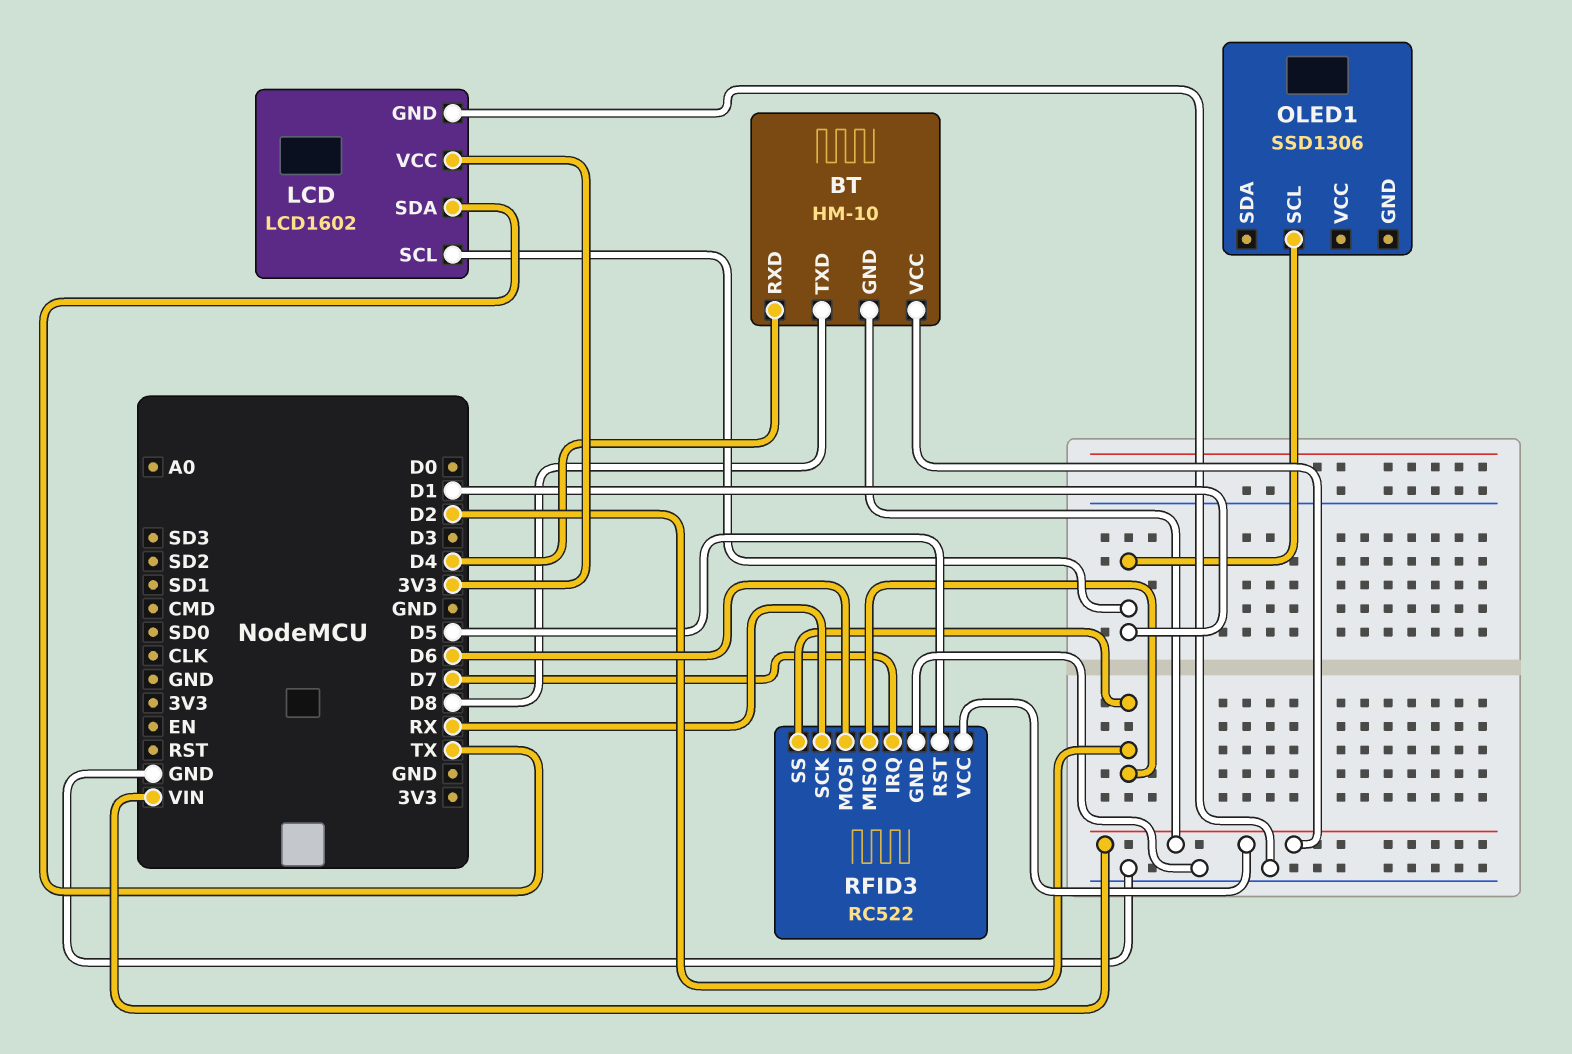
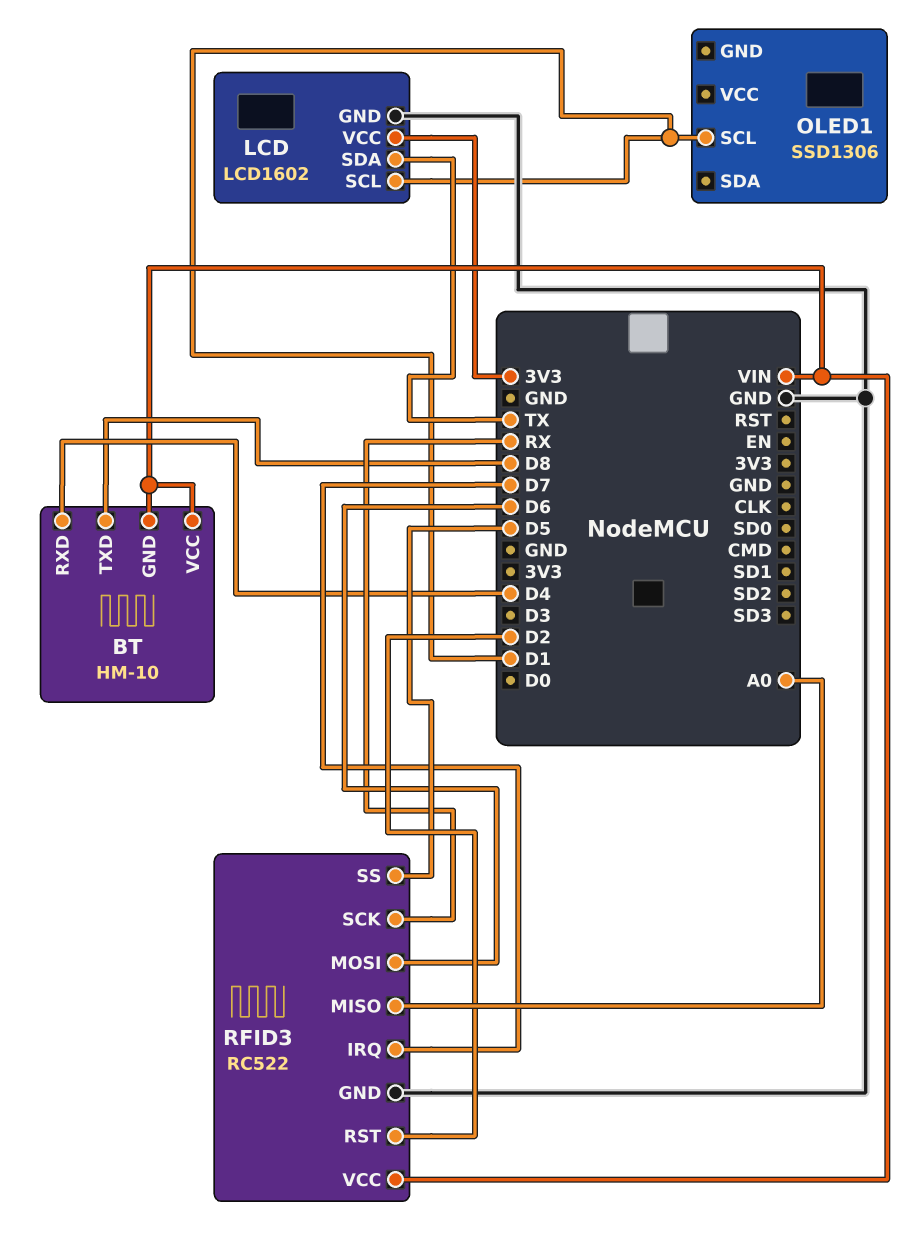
RFID3 pin MISO: D2 -> A0
RFID3 pin RST: D5 -> D2
RFID3 pin SS: D2 -> D5

